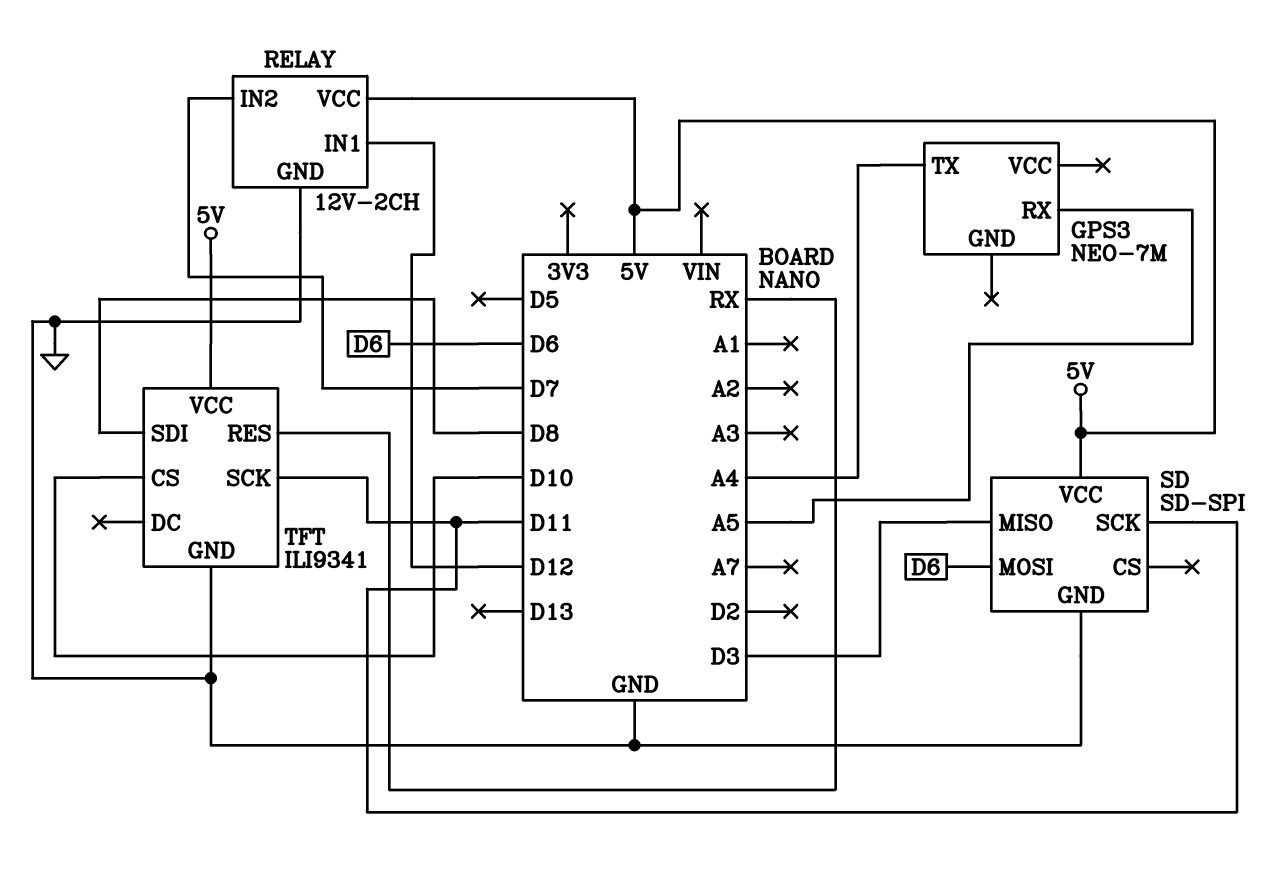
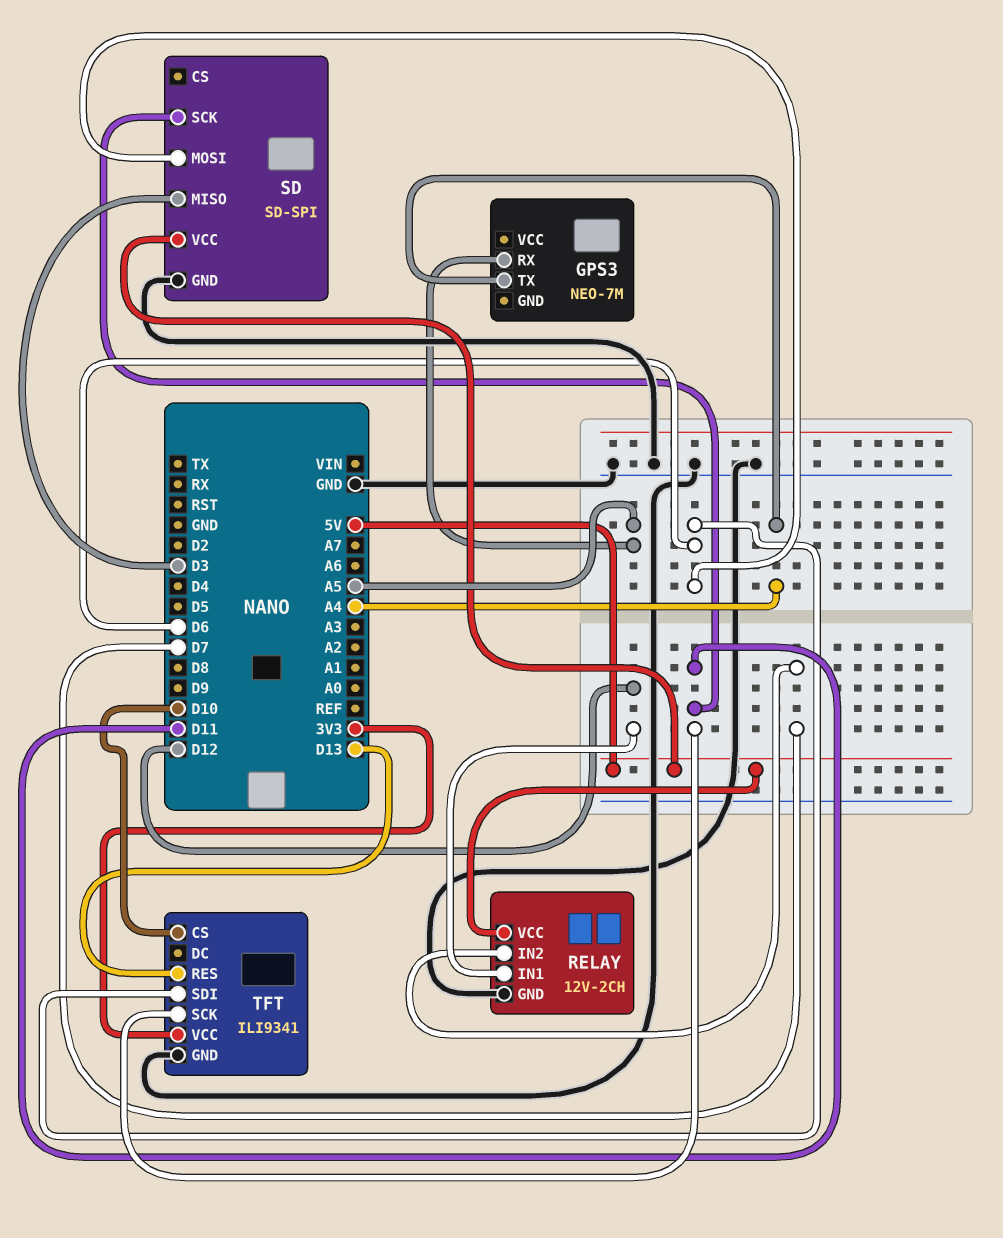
TFT pin RES: RX -> D13
TFT pin SDI: D8 -> D6
TFT pin VCC: 5V -> 3V3

